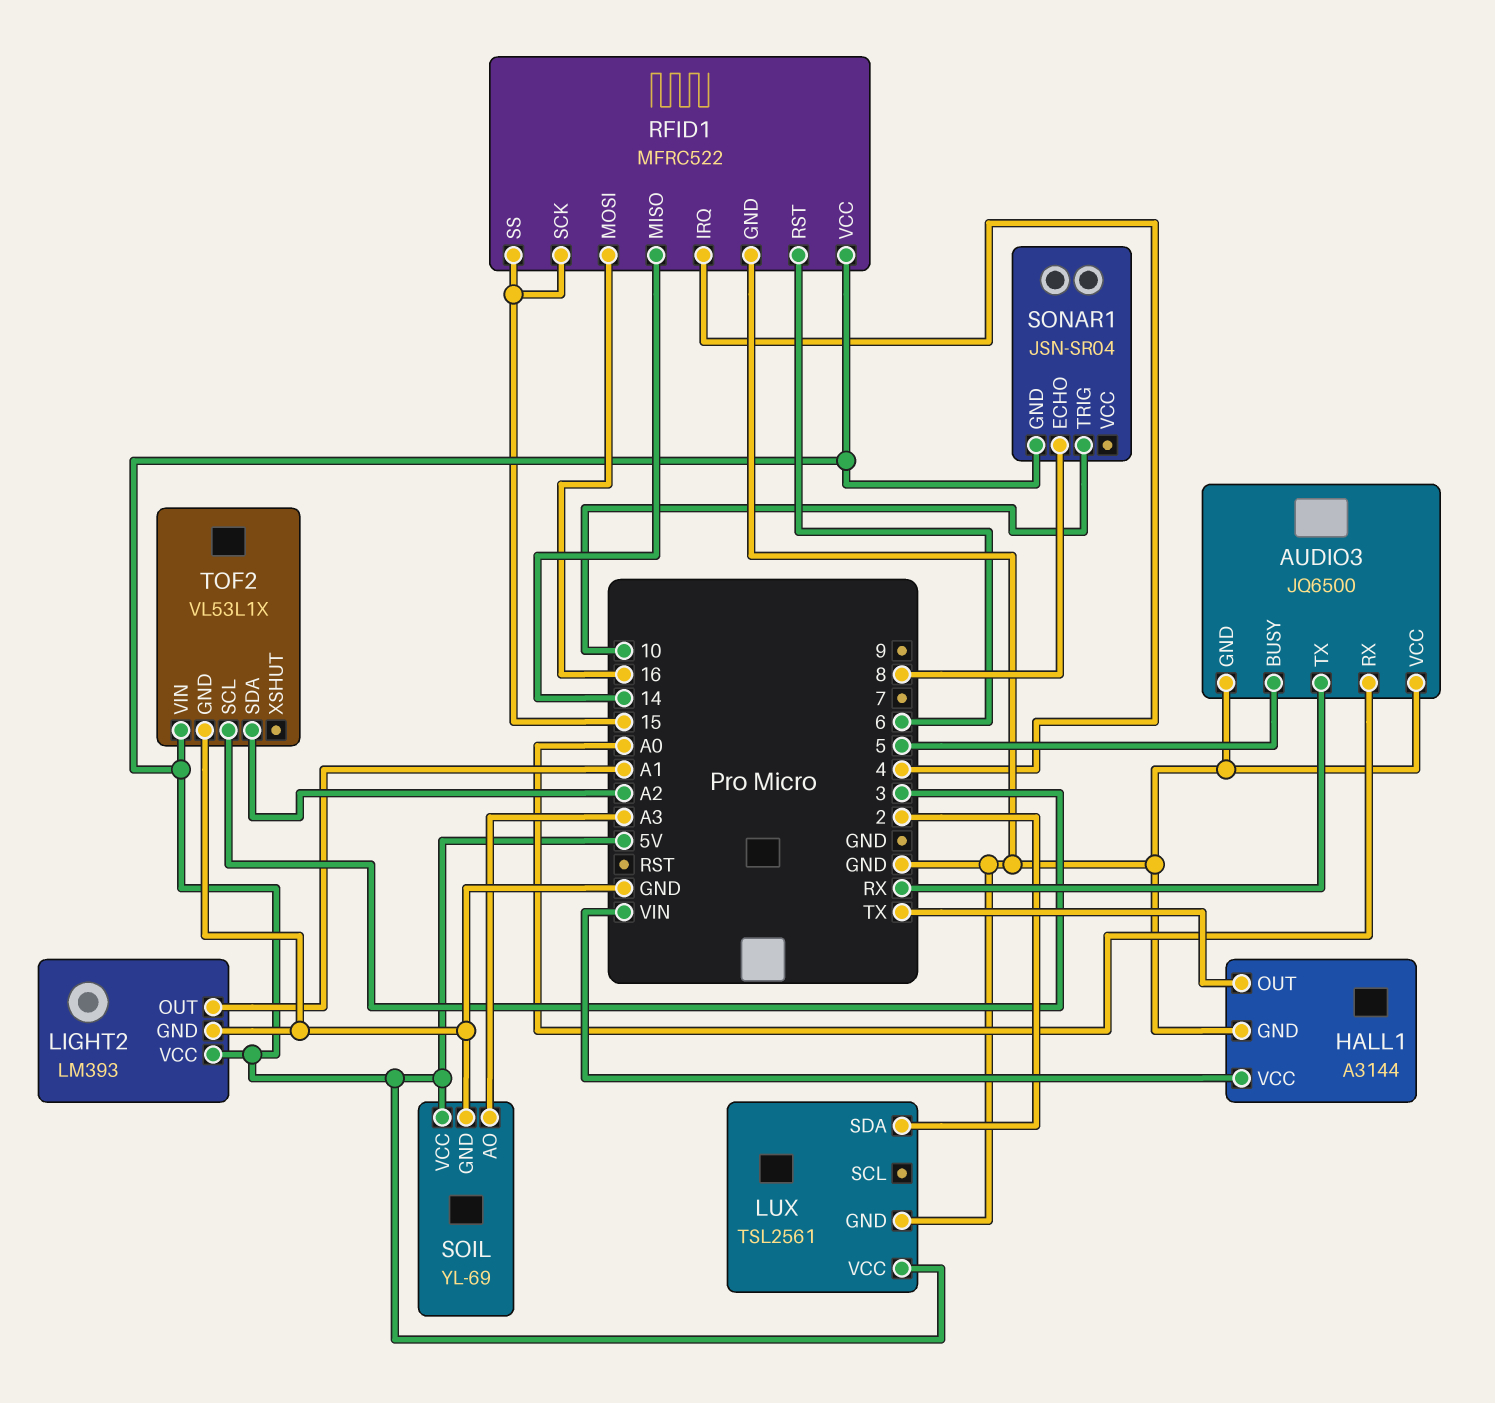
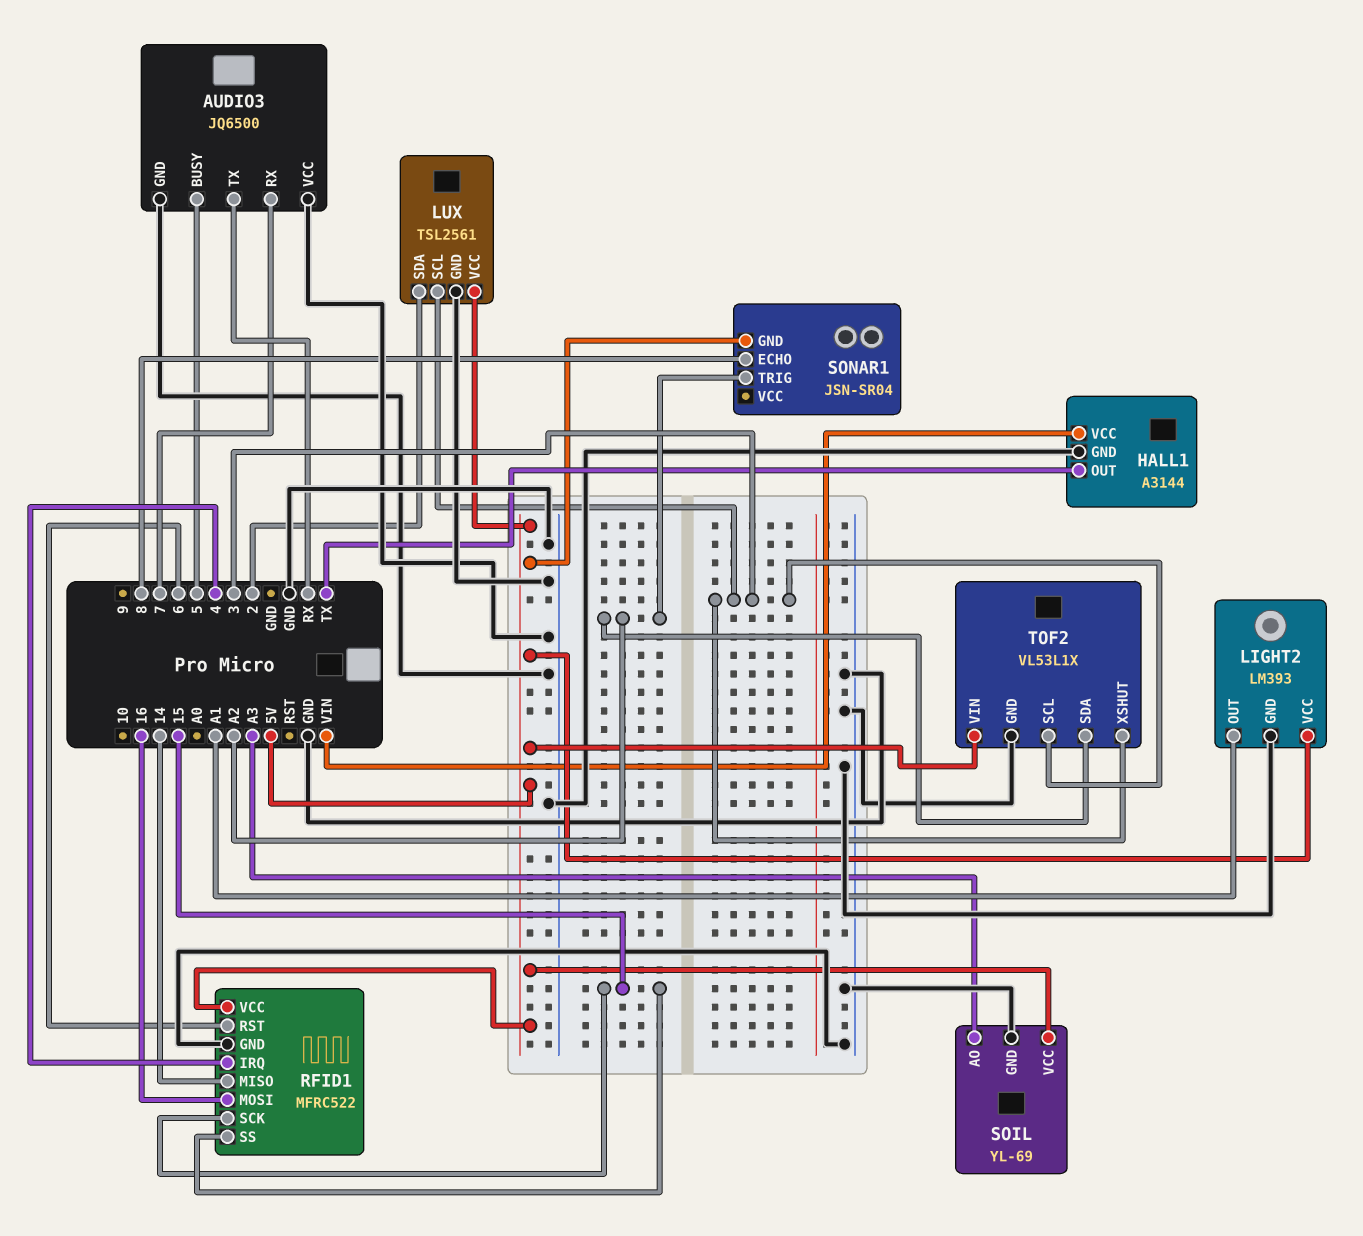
AUDIO3 pin RX: A0 -> 7
LUX pin SCL: none -> 3
SONAR1 pin TRIG: 10 -> A2
TOF2 pin XSHUT: none -> 3

